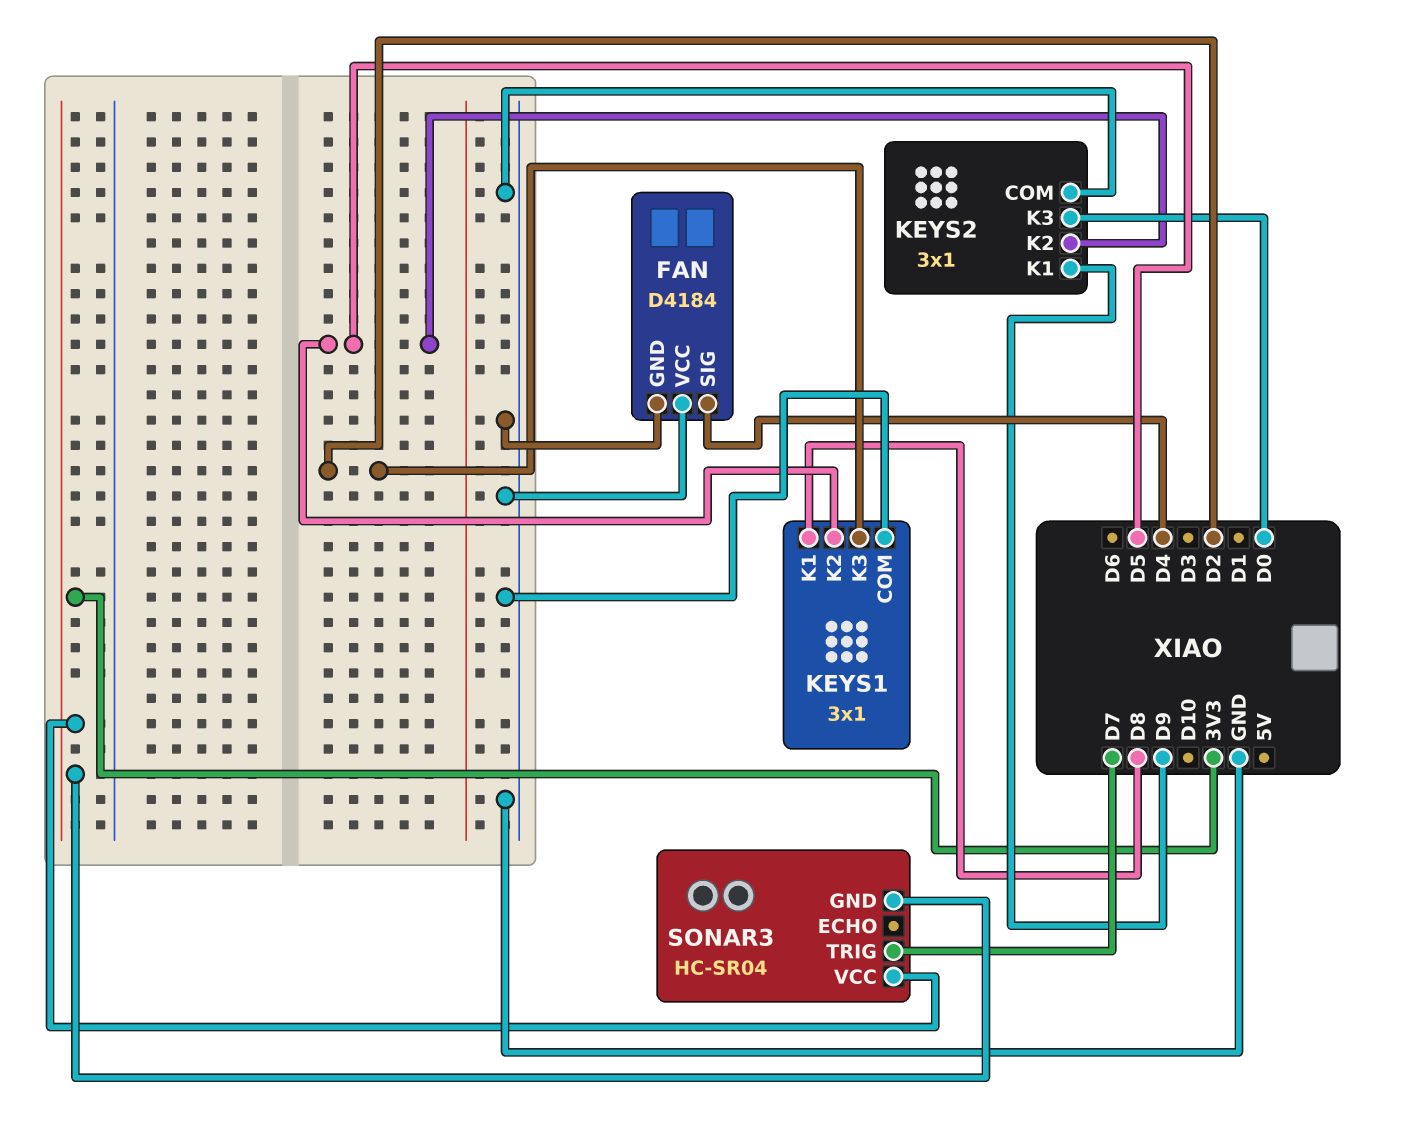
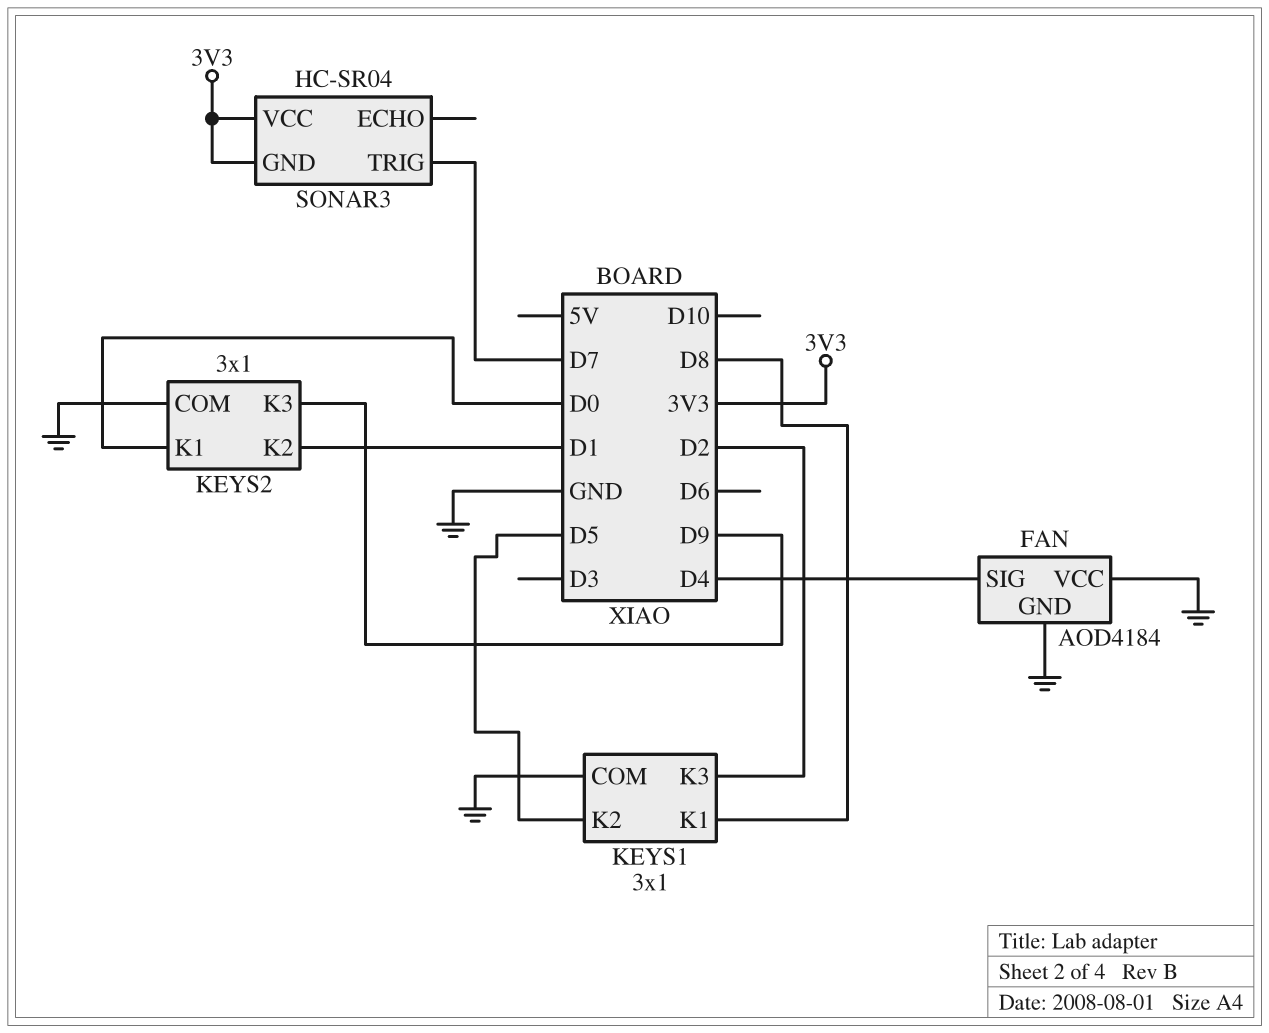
FAN: D4184 -> AOD4184
KEYS2 pin K1: D9 -> D0
KEYS2 pin K2: D5 -> D1
KEYS2 pin K3: D0 -> D9

